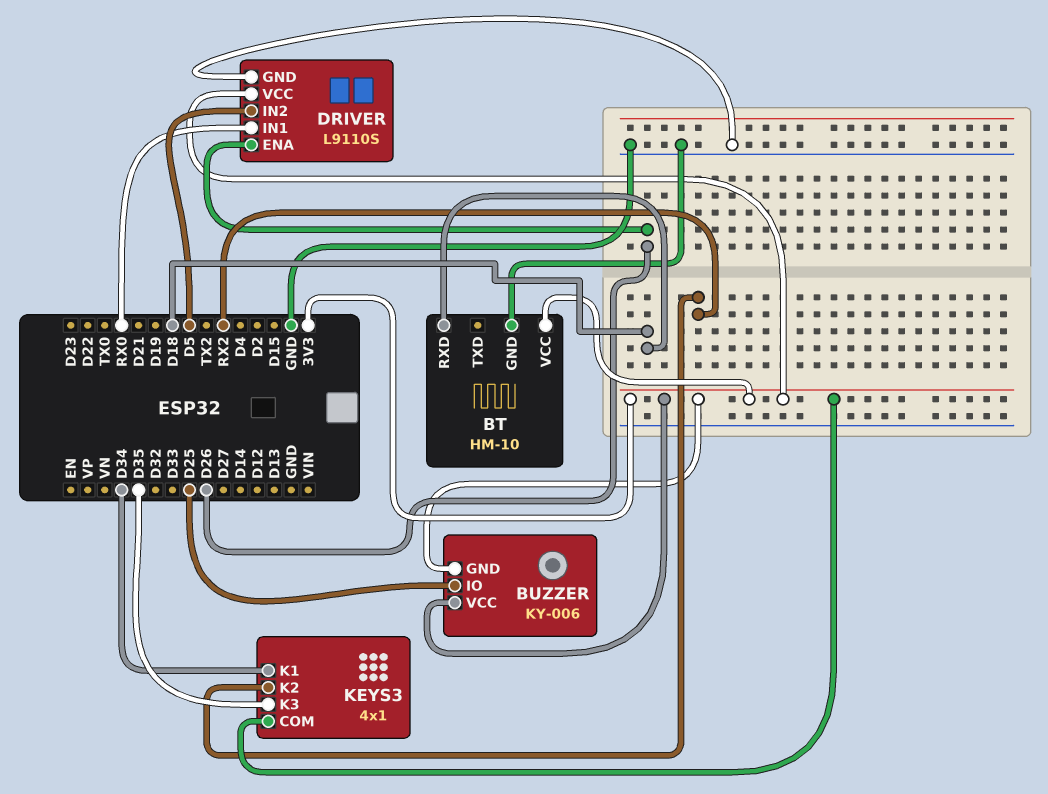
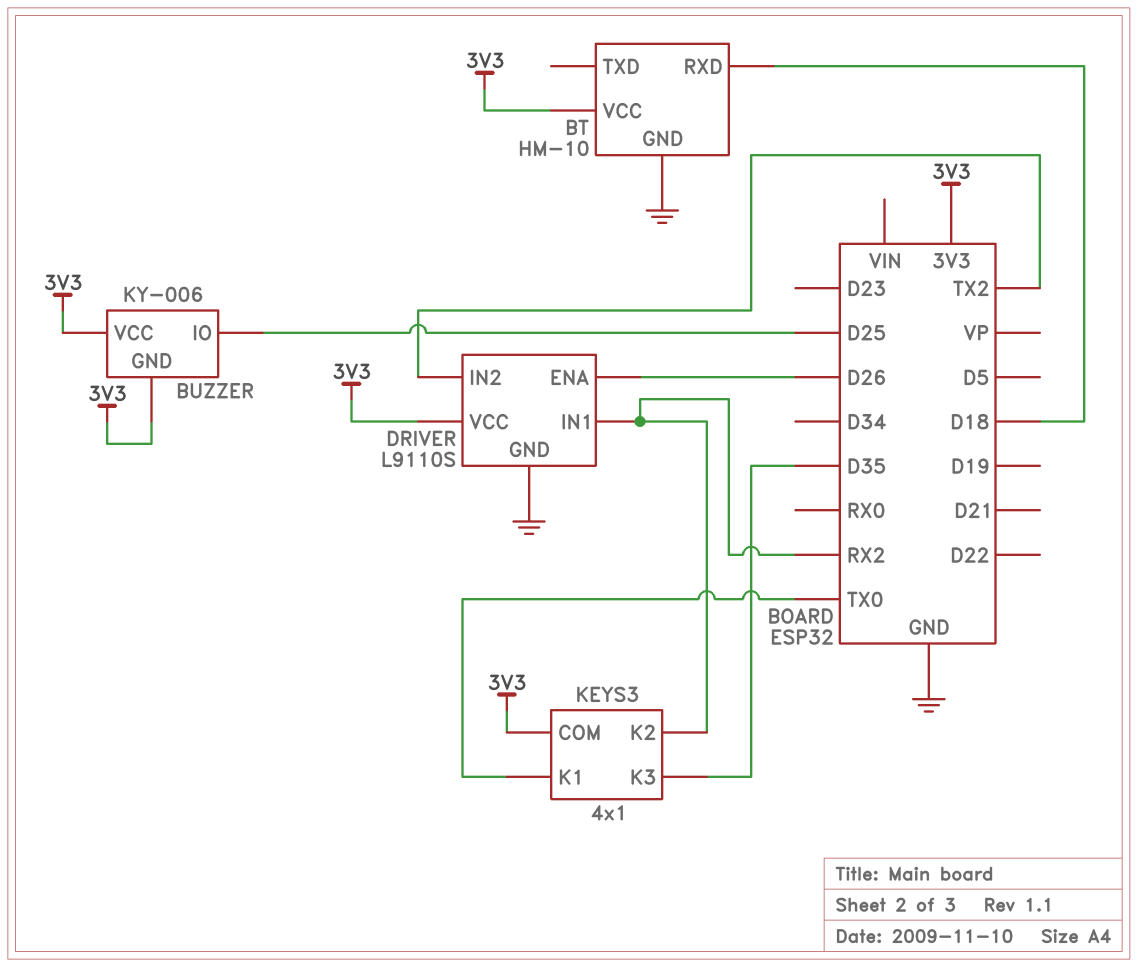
DRIVER pin IN1: RX0 -> RX2
DRIVER pin IN2: D5 -> TX2
KEYS3 pin K1: D34 -> TX0

